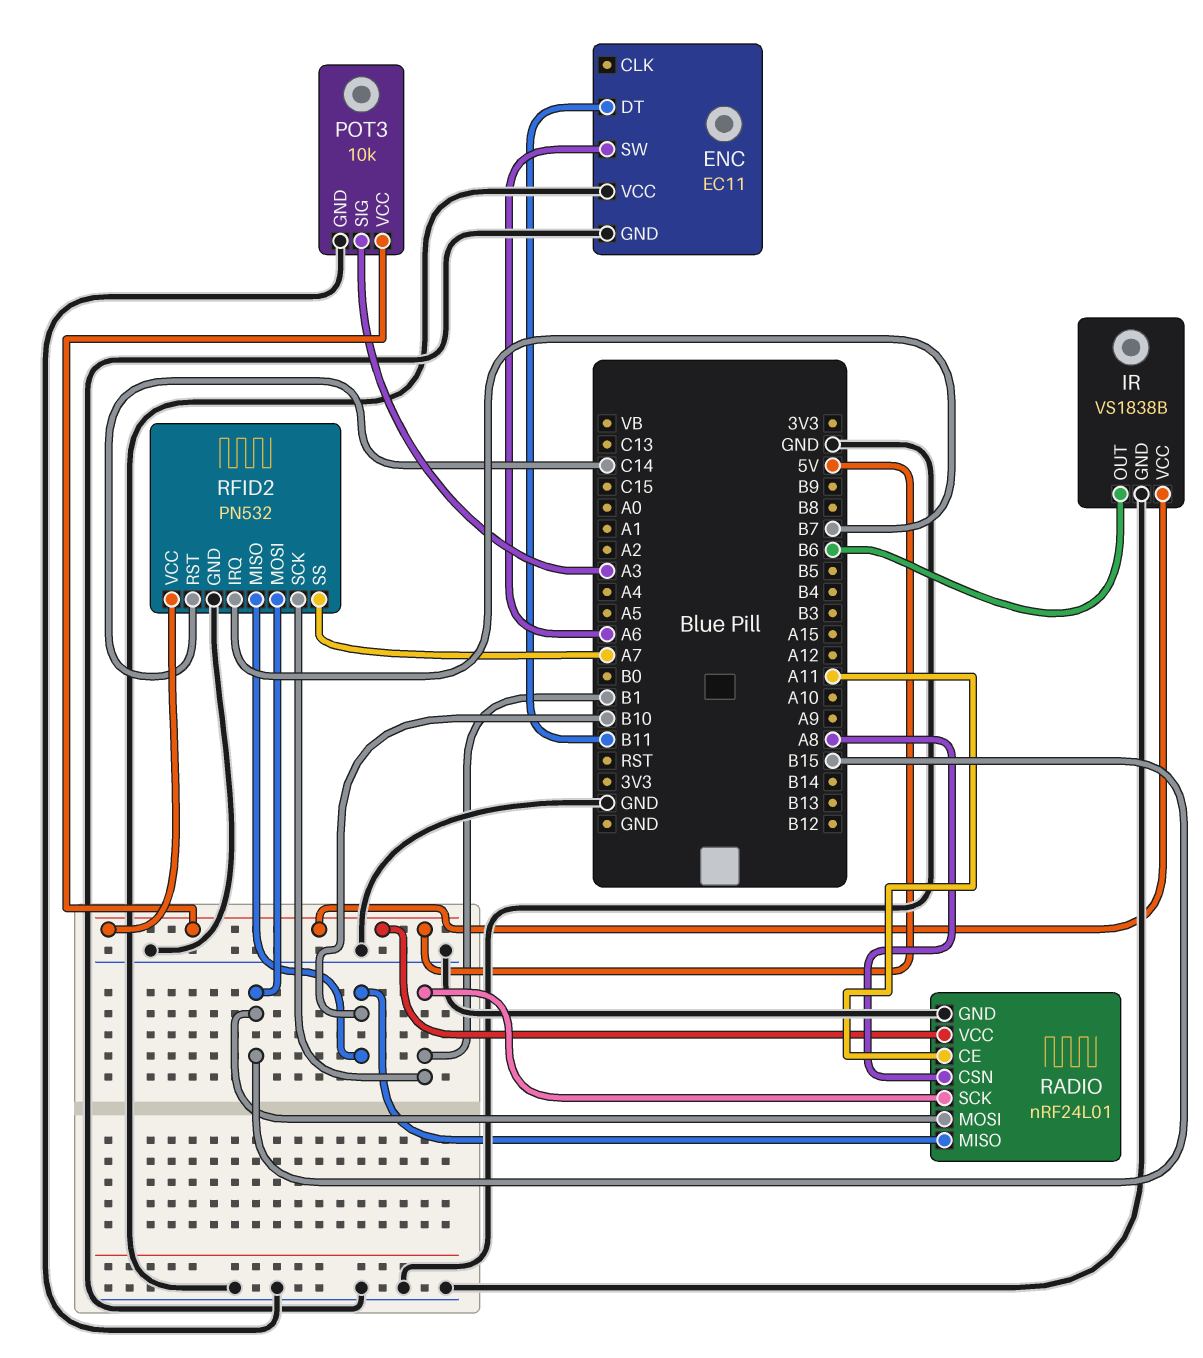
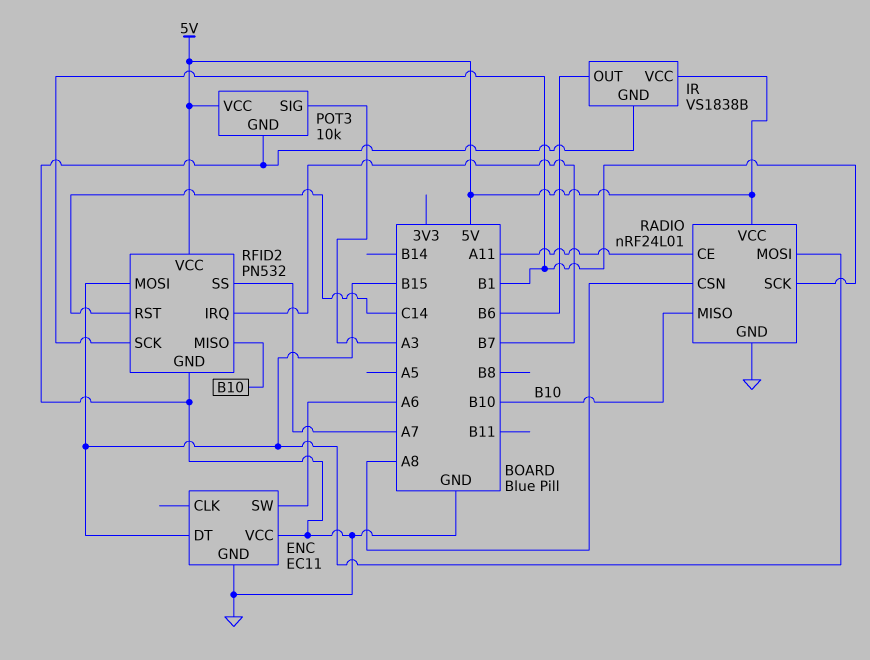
ENC pin DT: B11 -> B15

